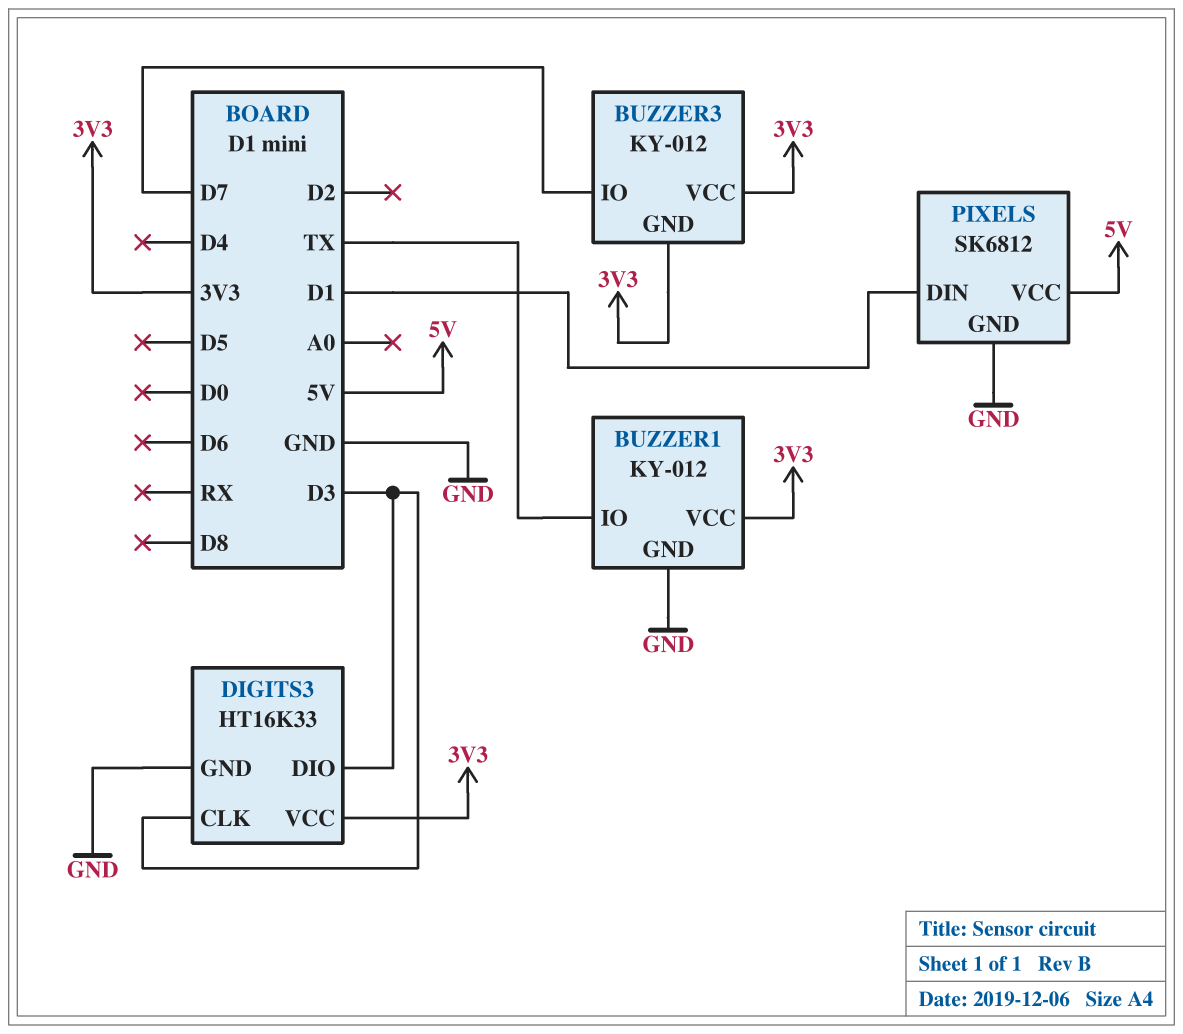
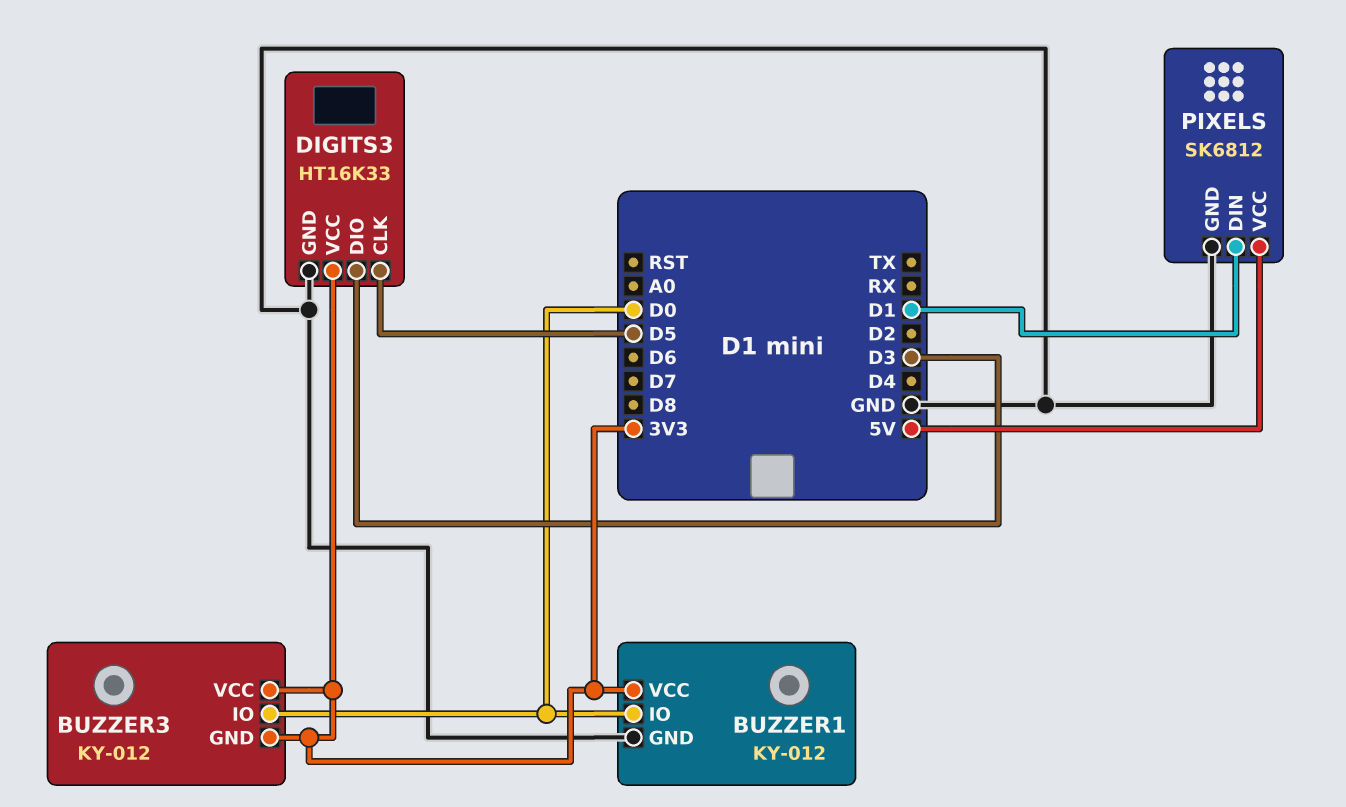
BUZZER1 pin IO: TX -> D0
BUZZER3 pin IO: D7 -> D0
DIGITS3 pin CLK: D3 -> D5

